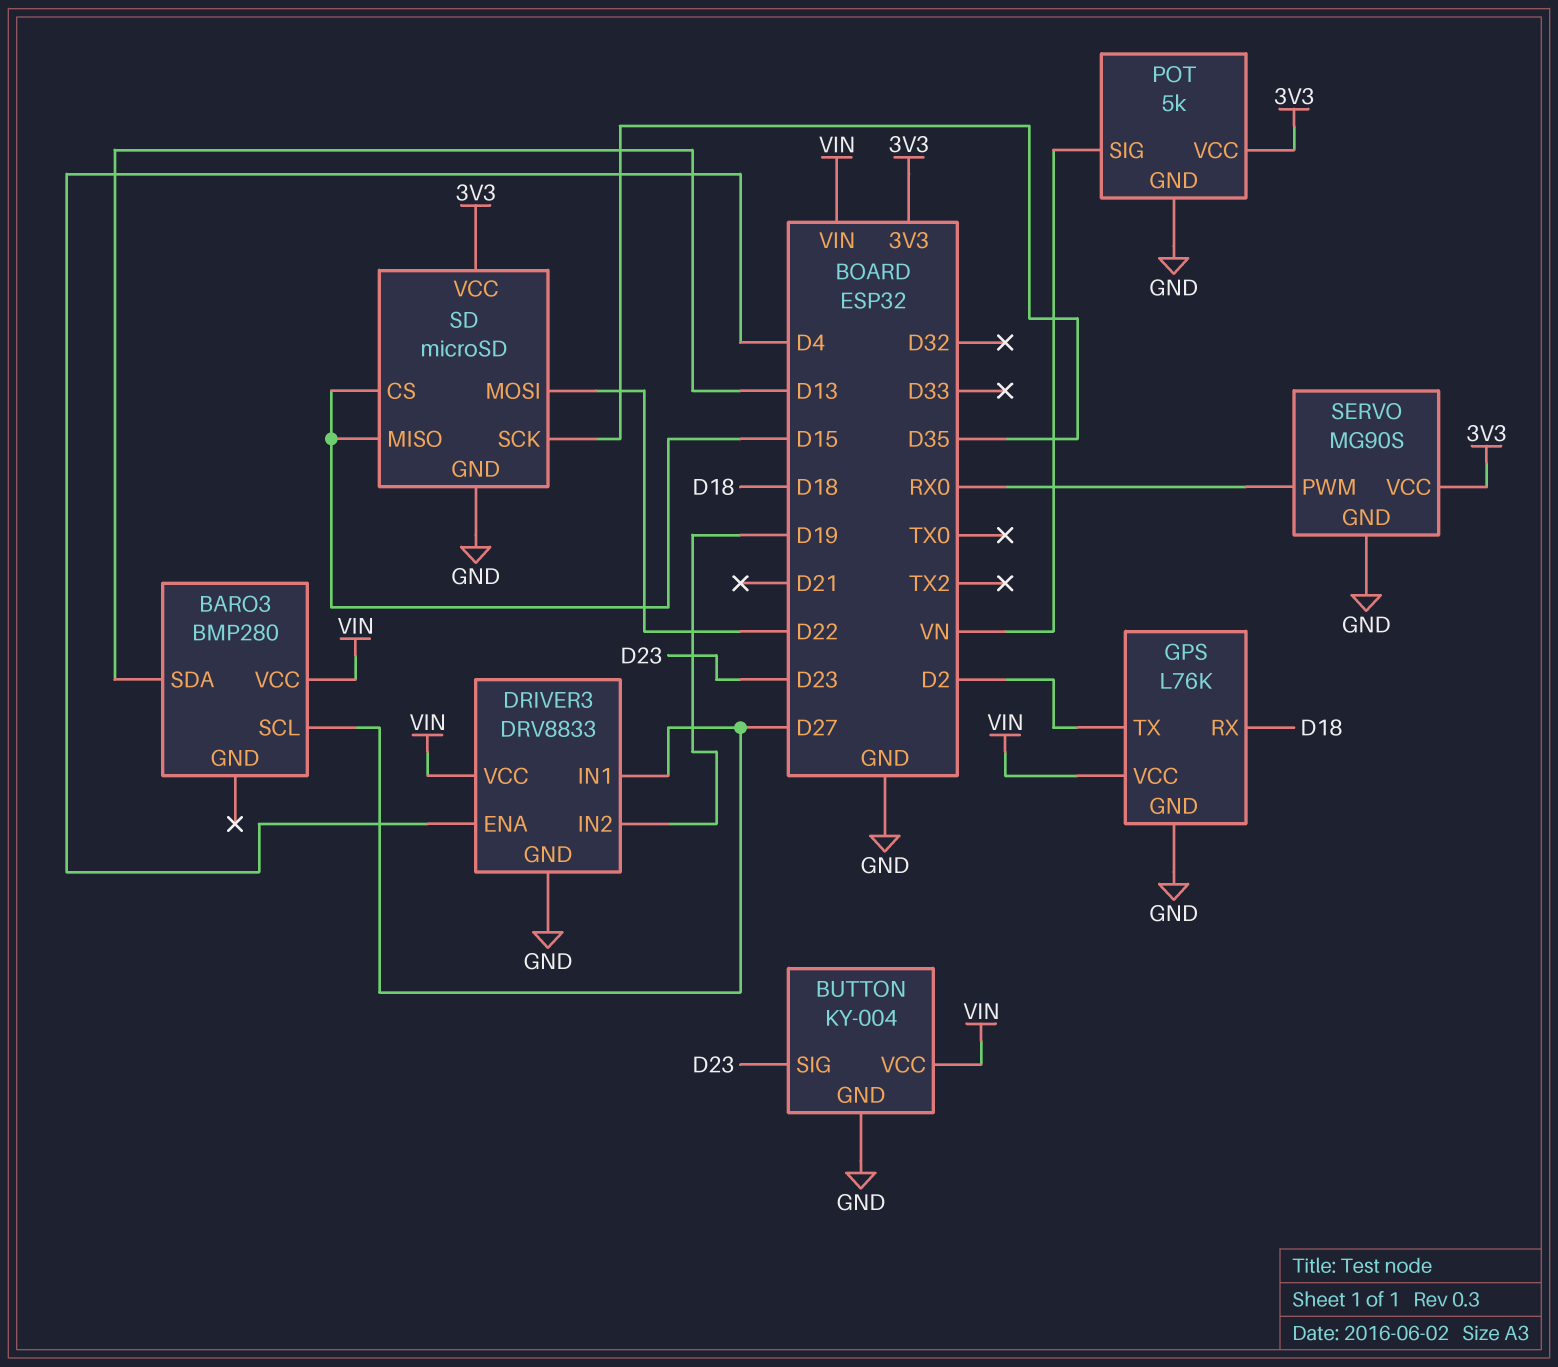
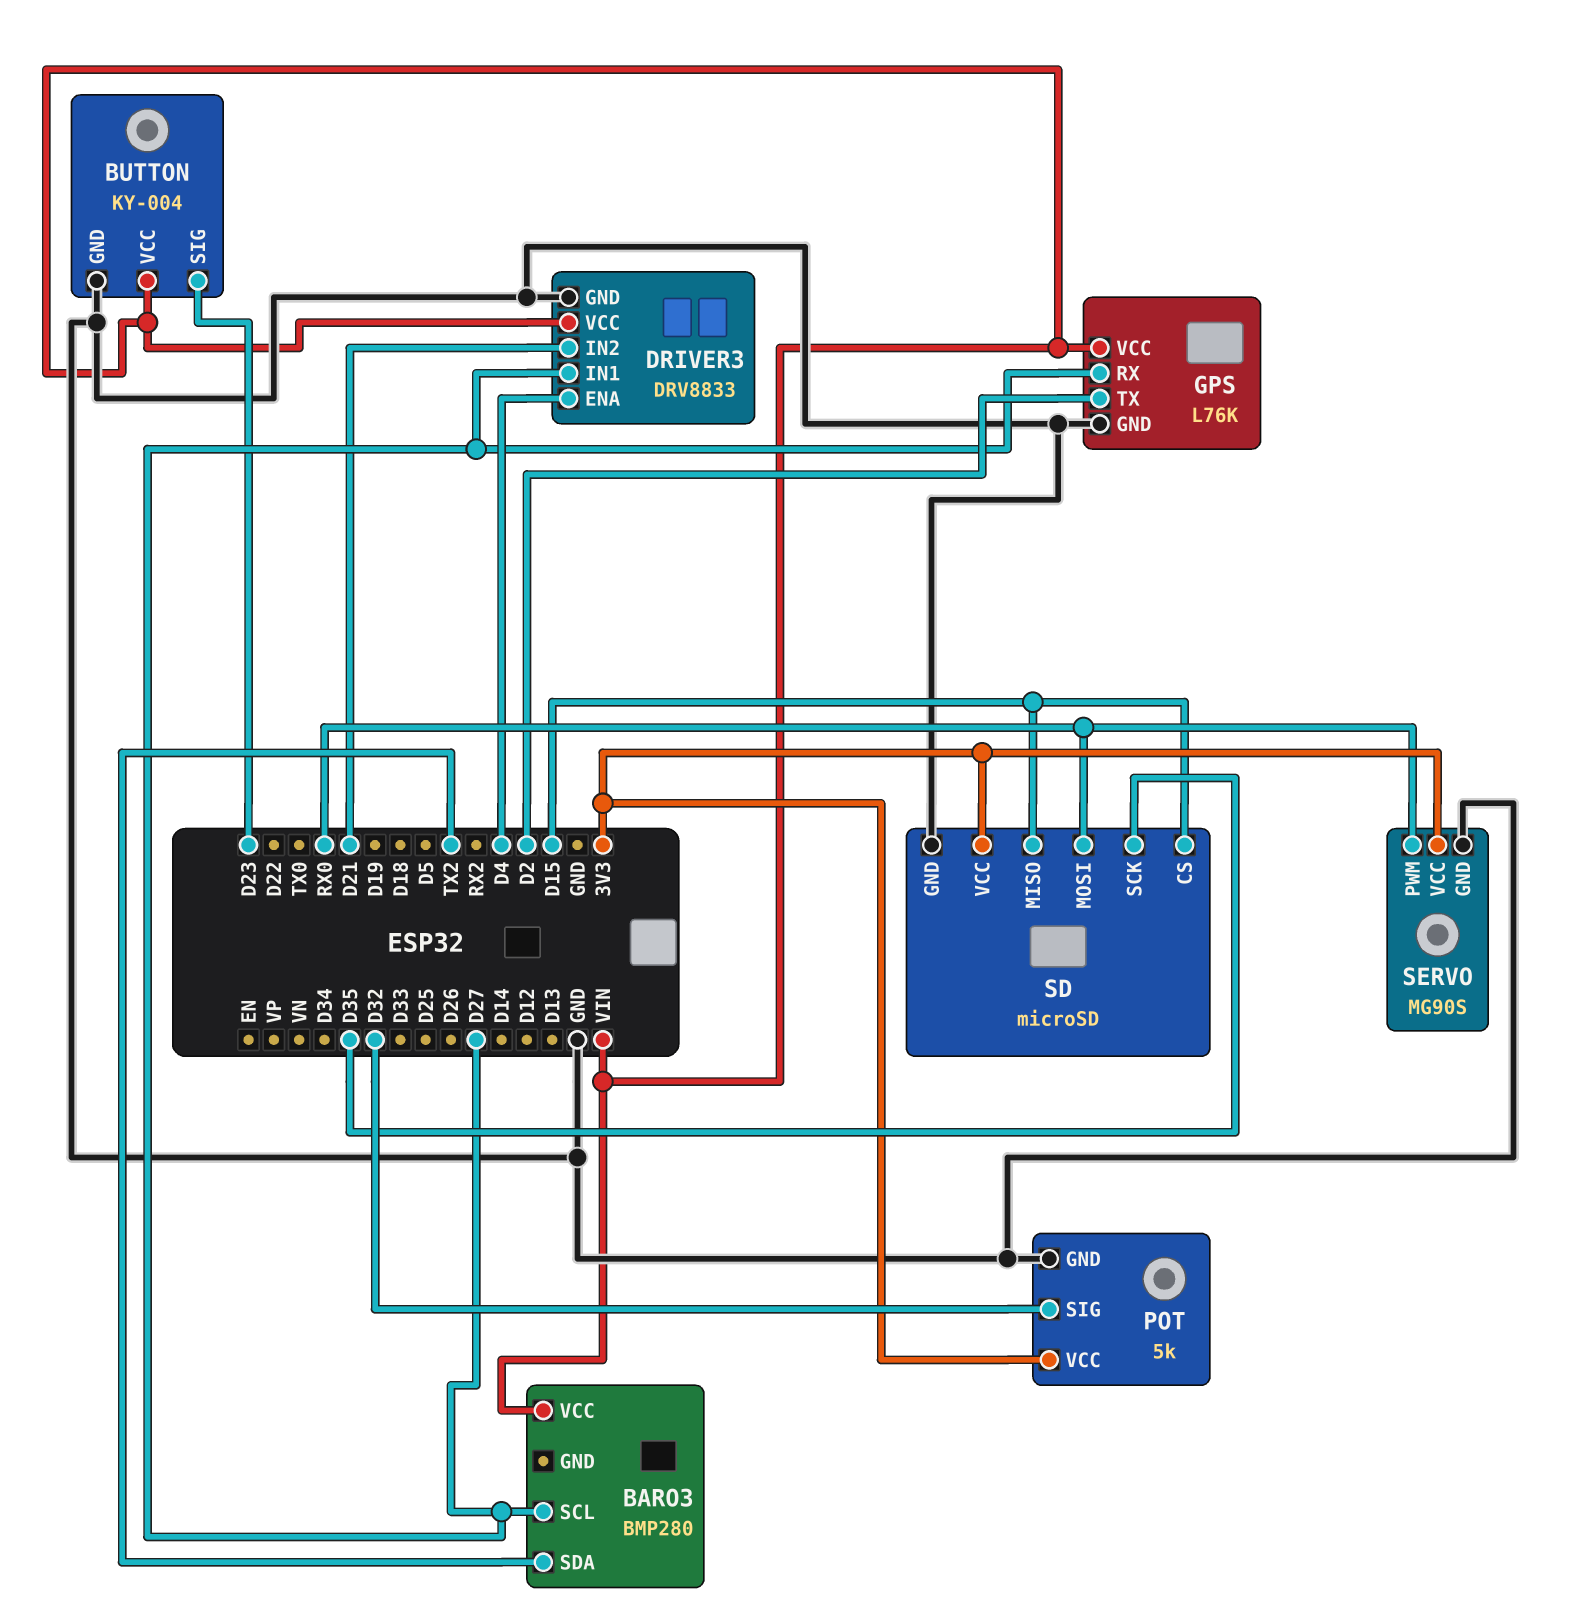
BARO3 pin SDA: D13 -> TX2
DRIVER3 pin IN2: D19 -> D21
GPS pin RX: D18 -> D27
POT pin SIG: VN -> D32
SD pin MOSI: D22 -> RX0

